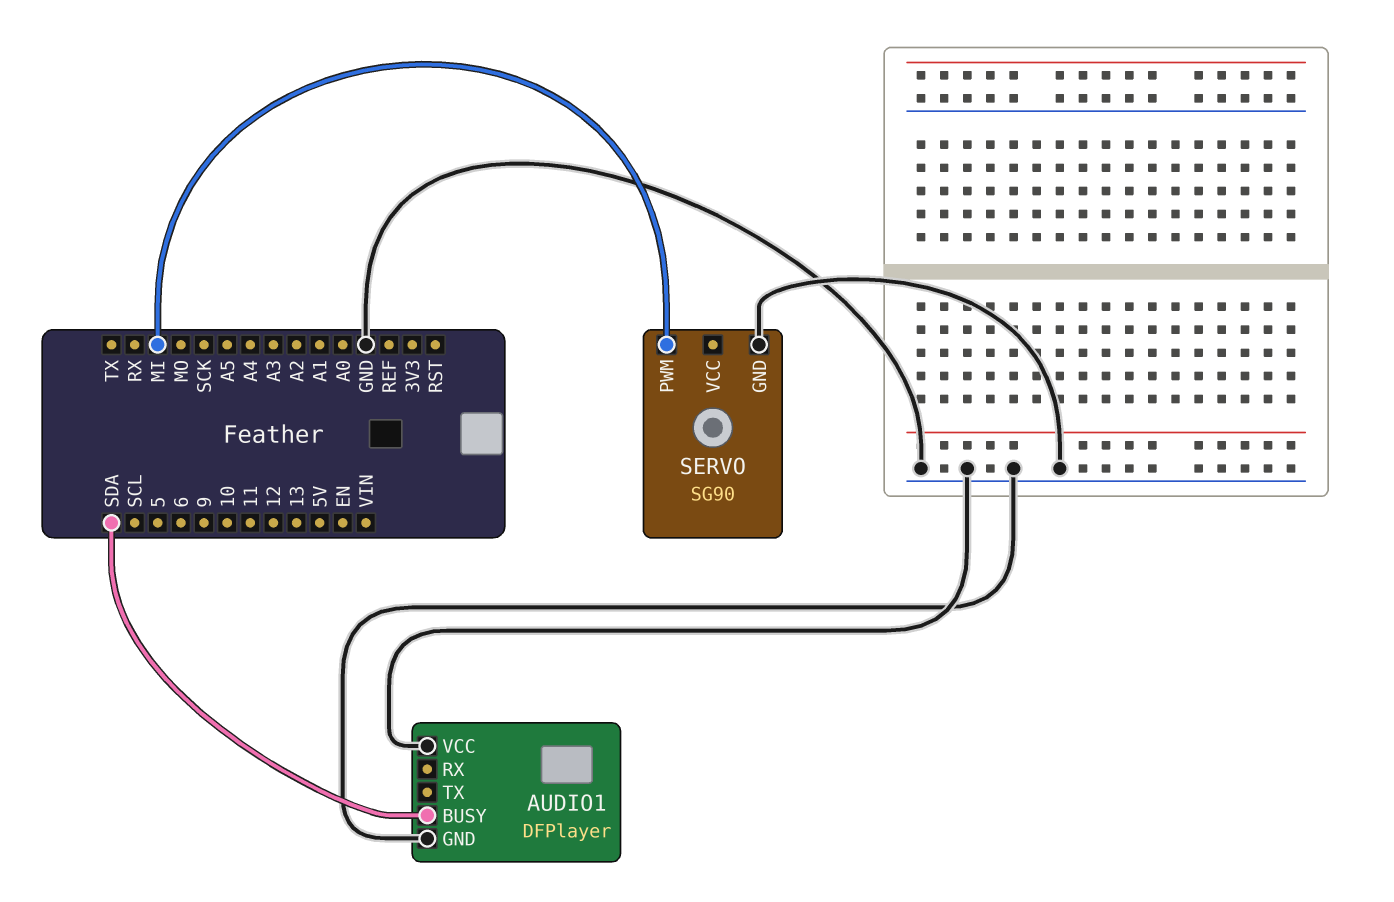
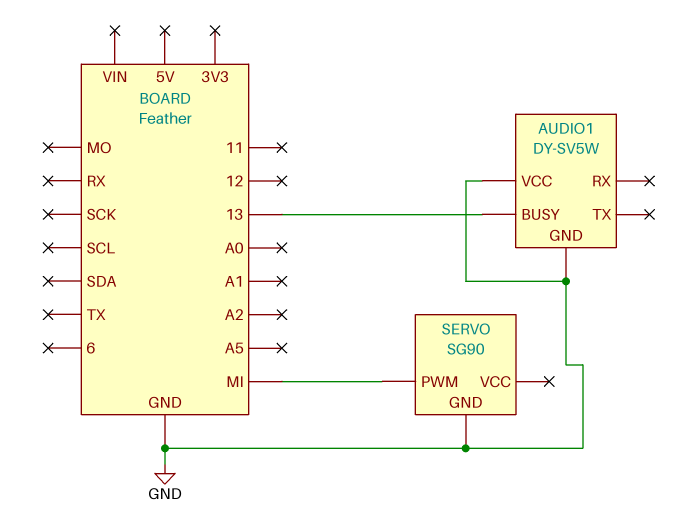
AUDIO1: DFPlayer -> DY-SV5W
AUDIO1 pin BUSY: SDA -> 13

